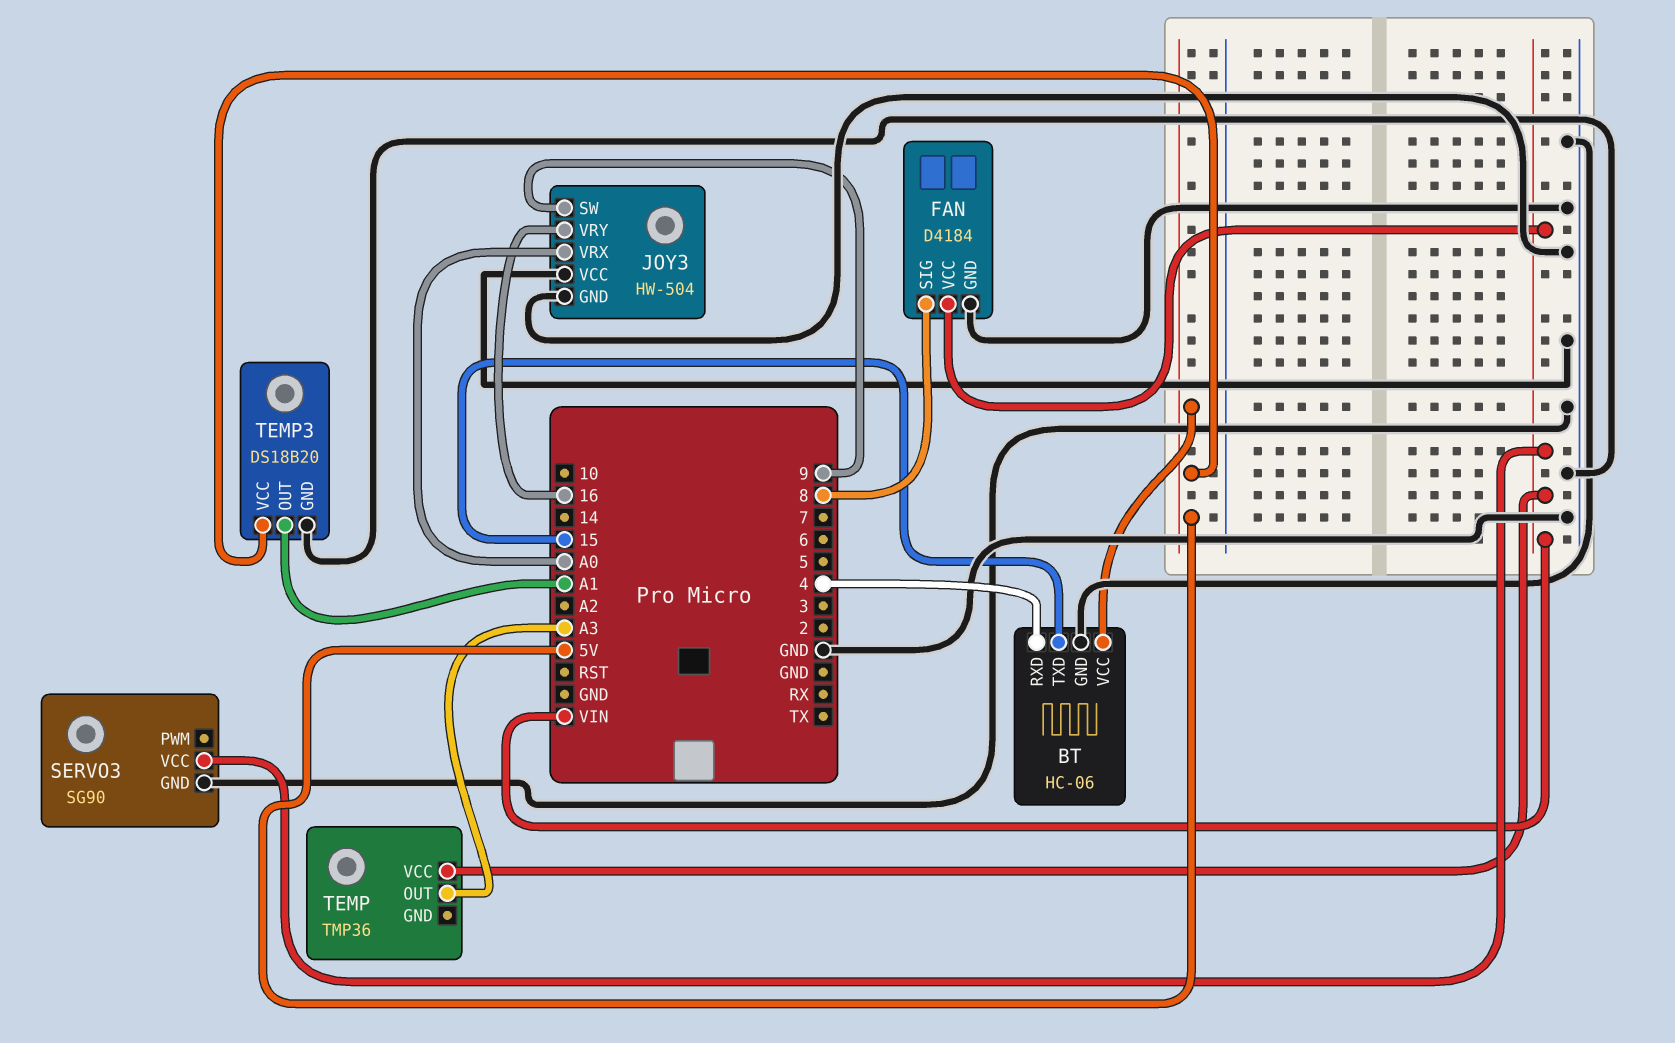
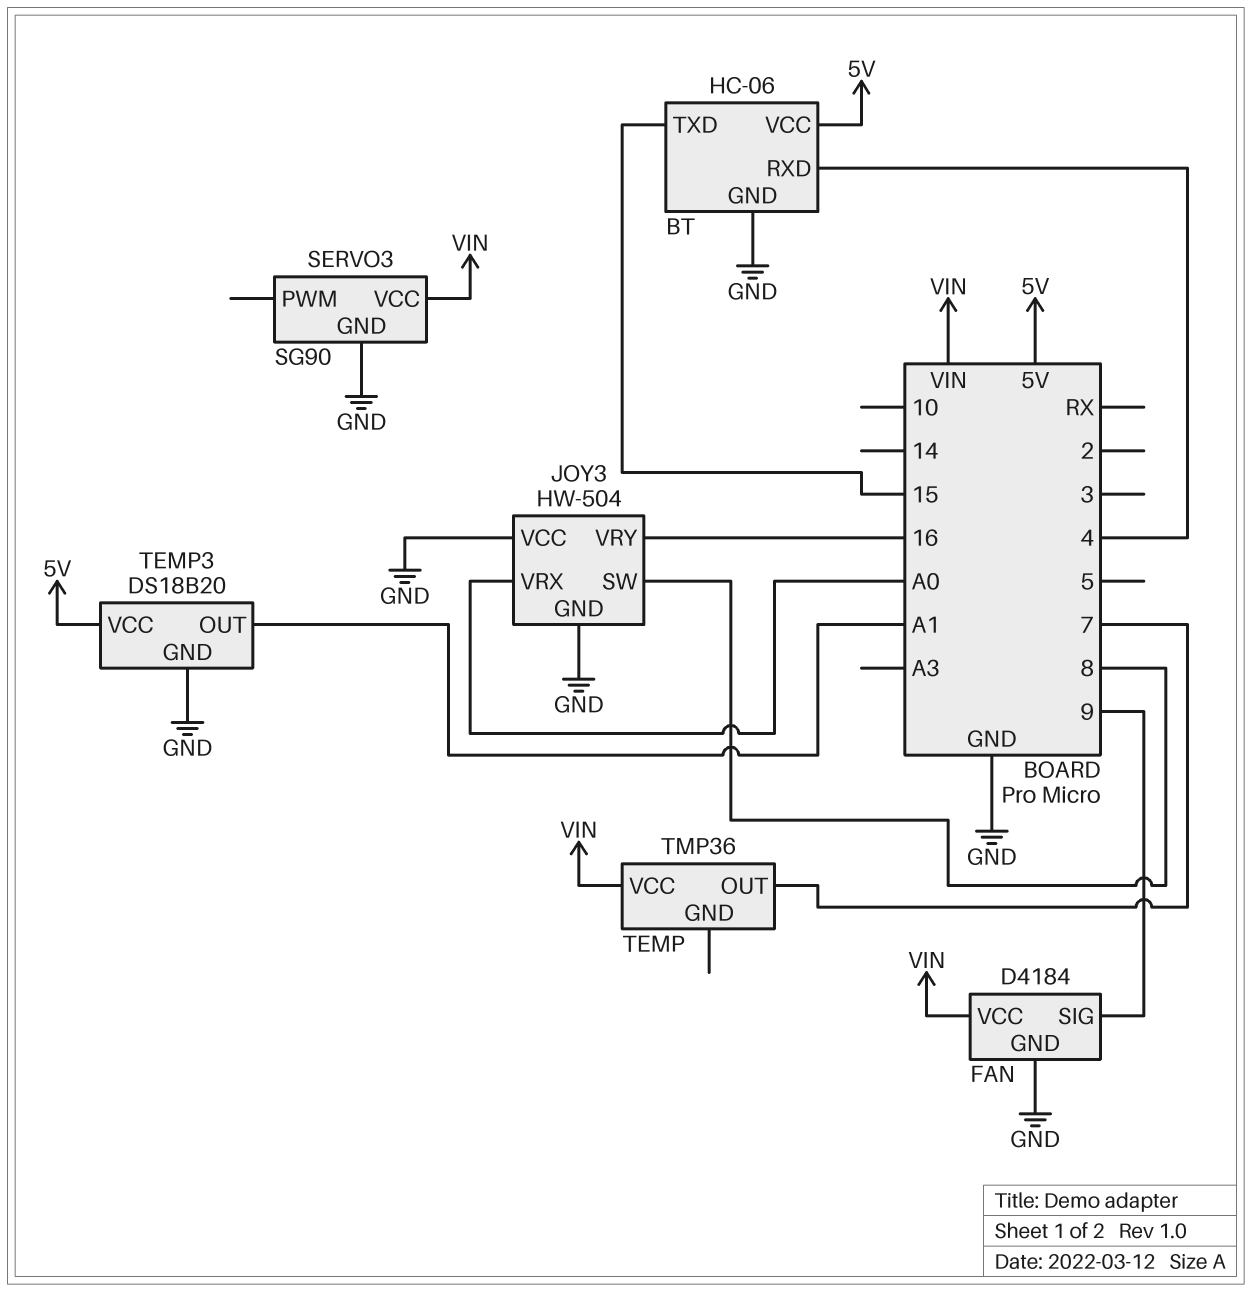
FAN pin SIG: 8 -> 9
JOY3 pin SW: 9 -> 8
TEMP pin OUT: A3 -> 7

